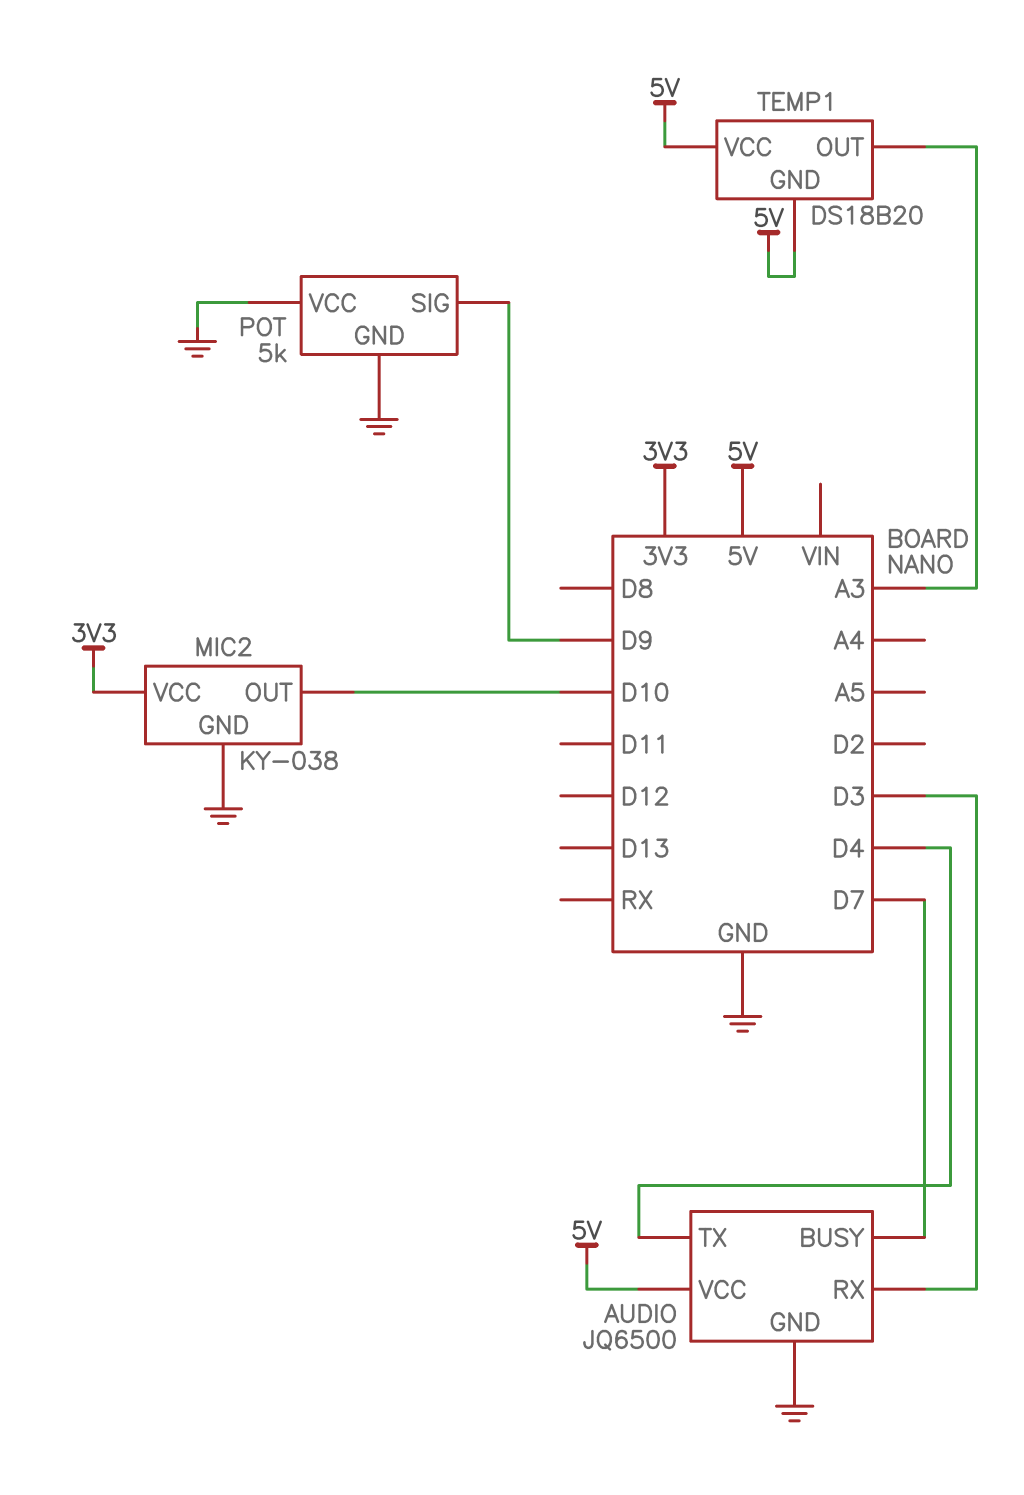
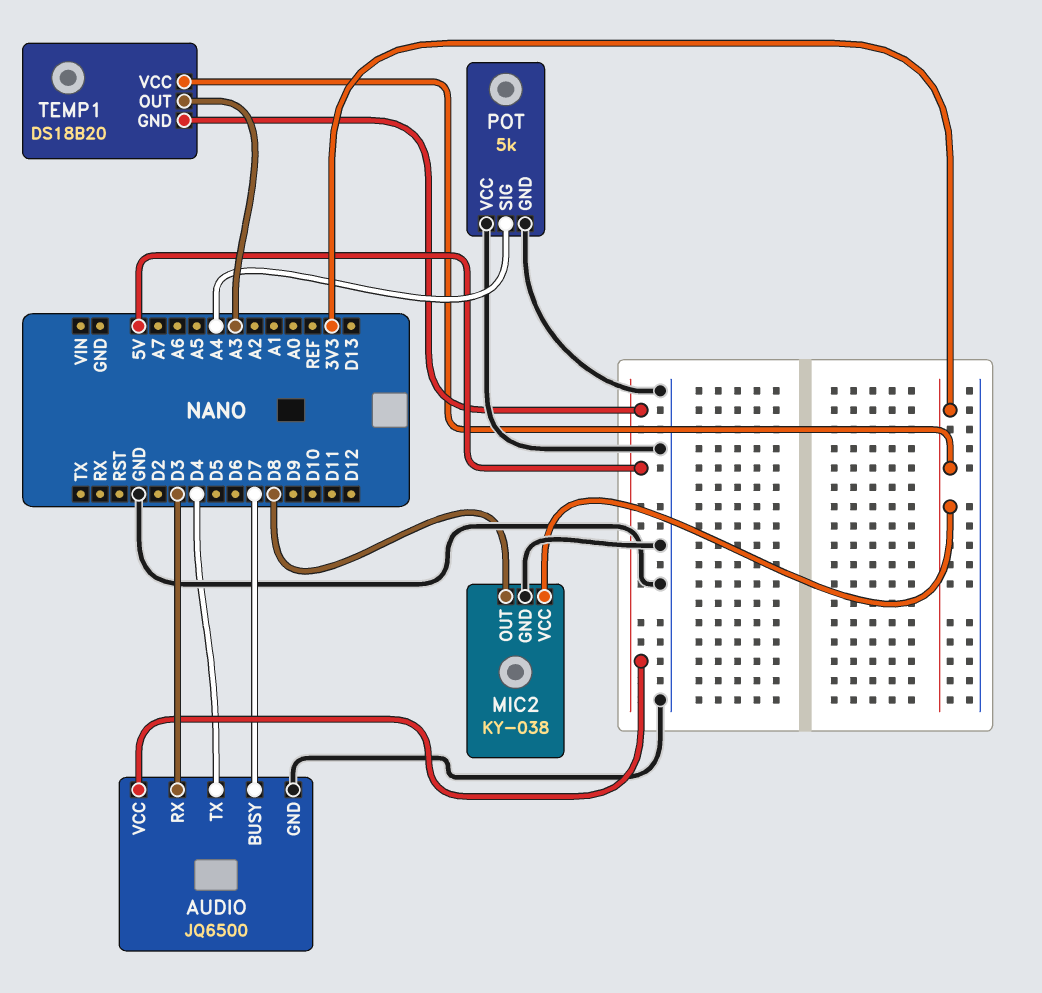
MIC2 pin OUT: D10 -> D8
POT pin SIG: D9 -> A4
TEMP1 pin VCC: 5V -> 3V3

